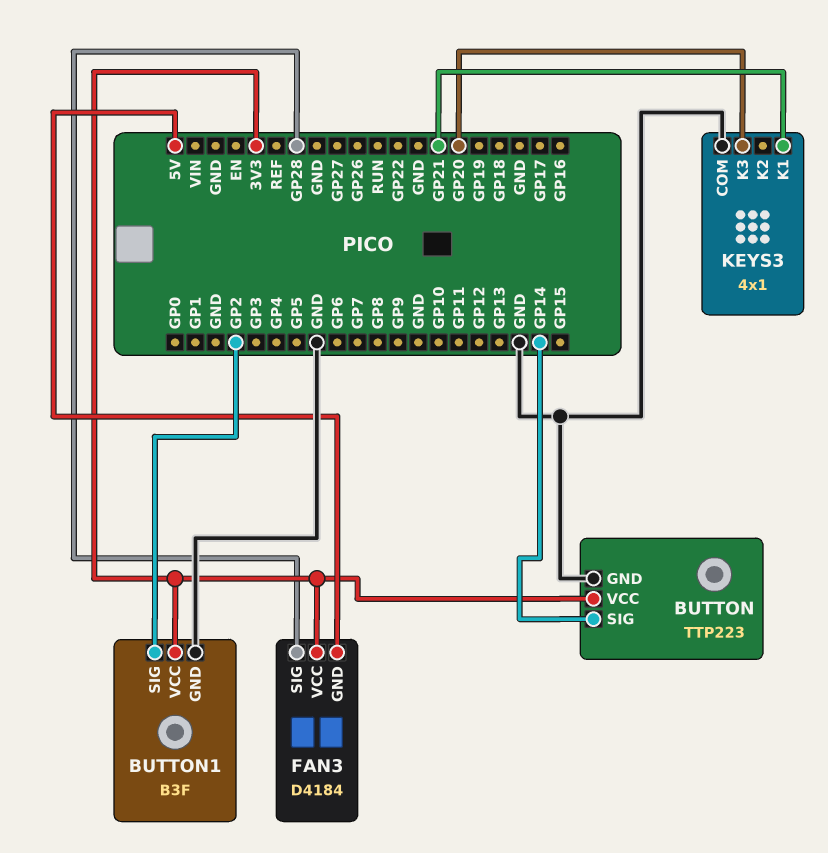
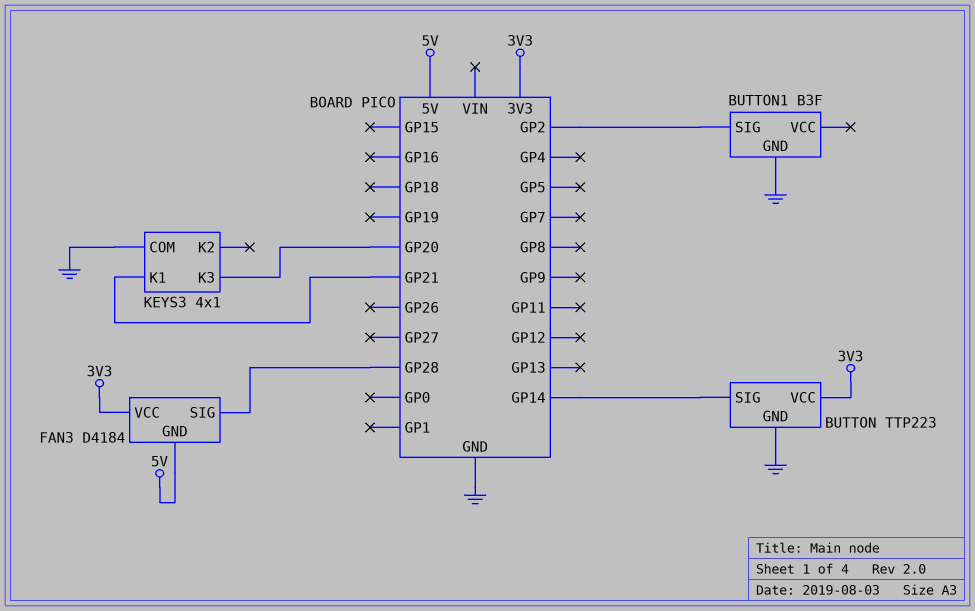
BUTTON1 pin VCC: 3V3 -> none

